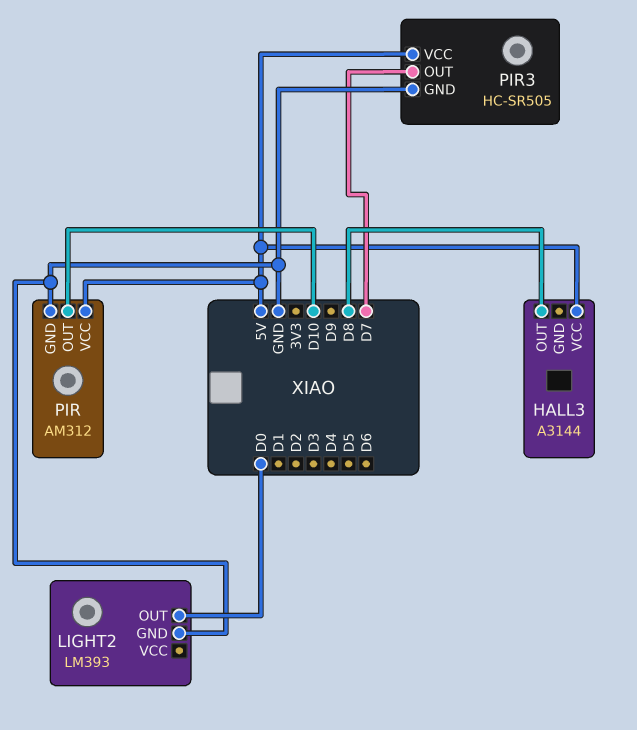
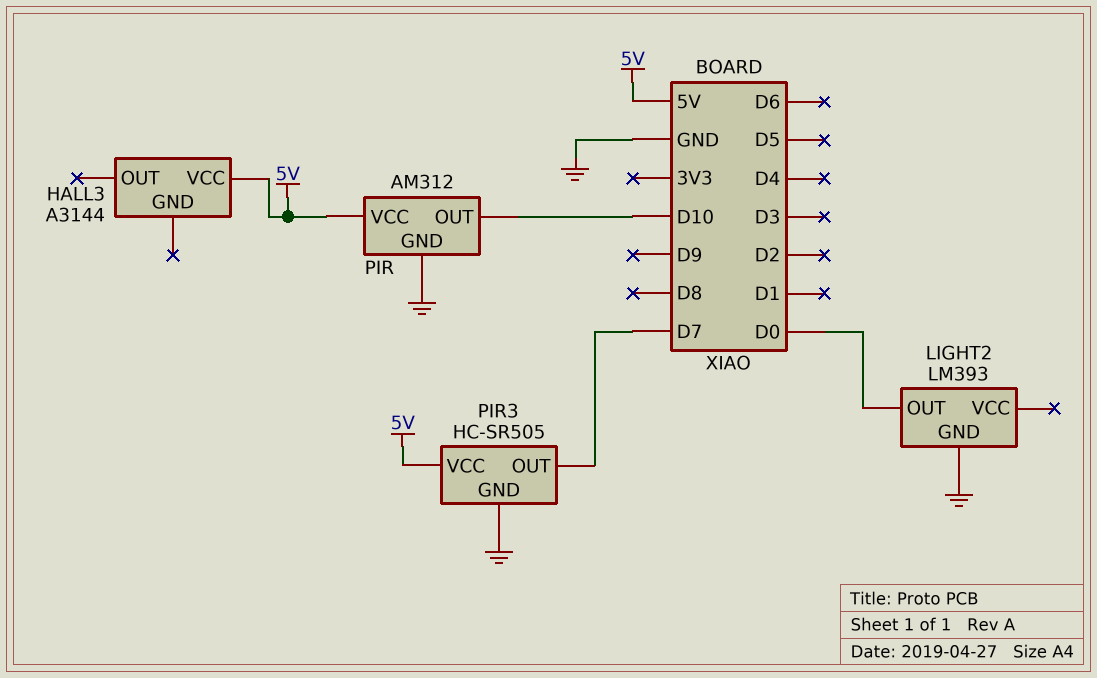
HALL3 pin OUT: D8 -> none

